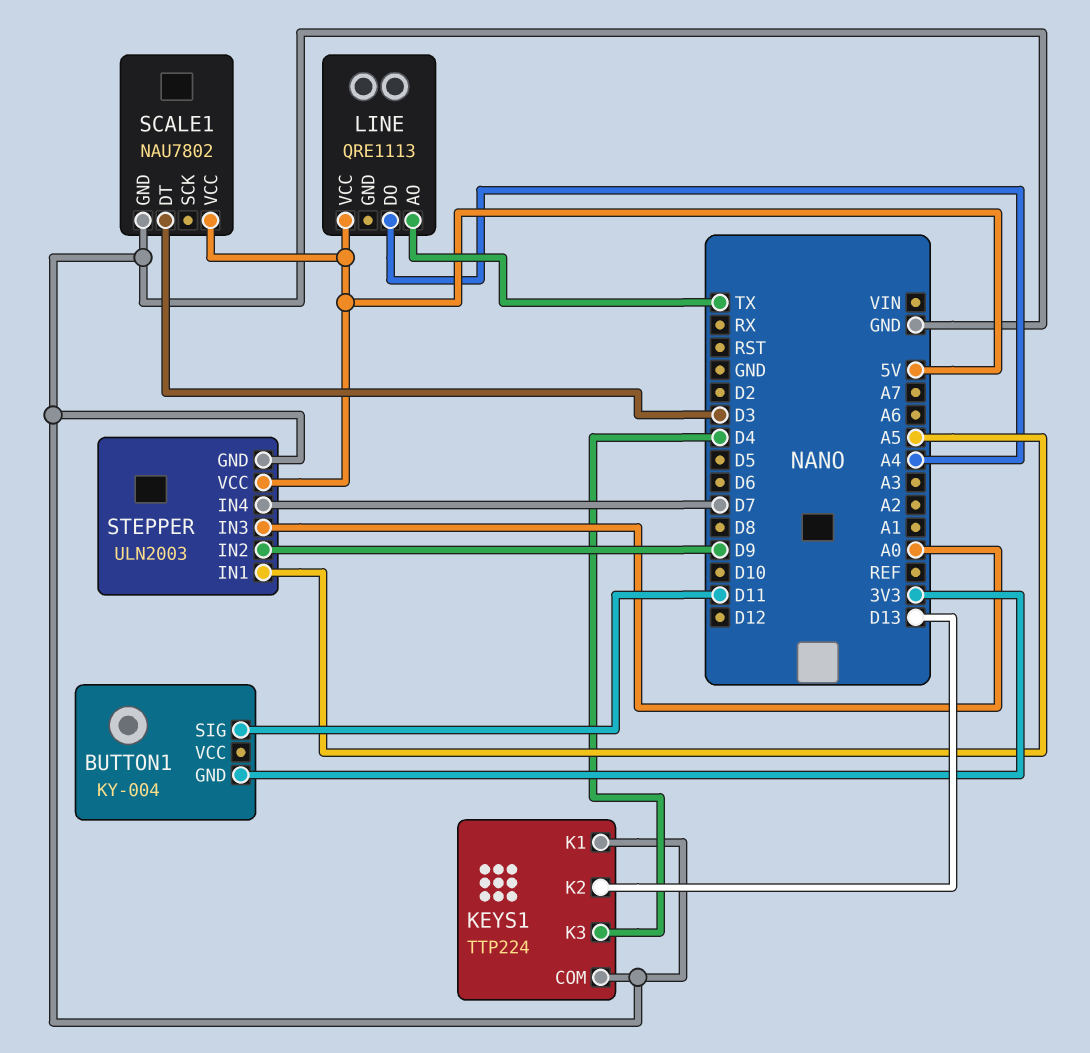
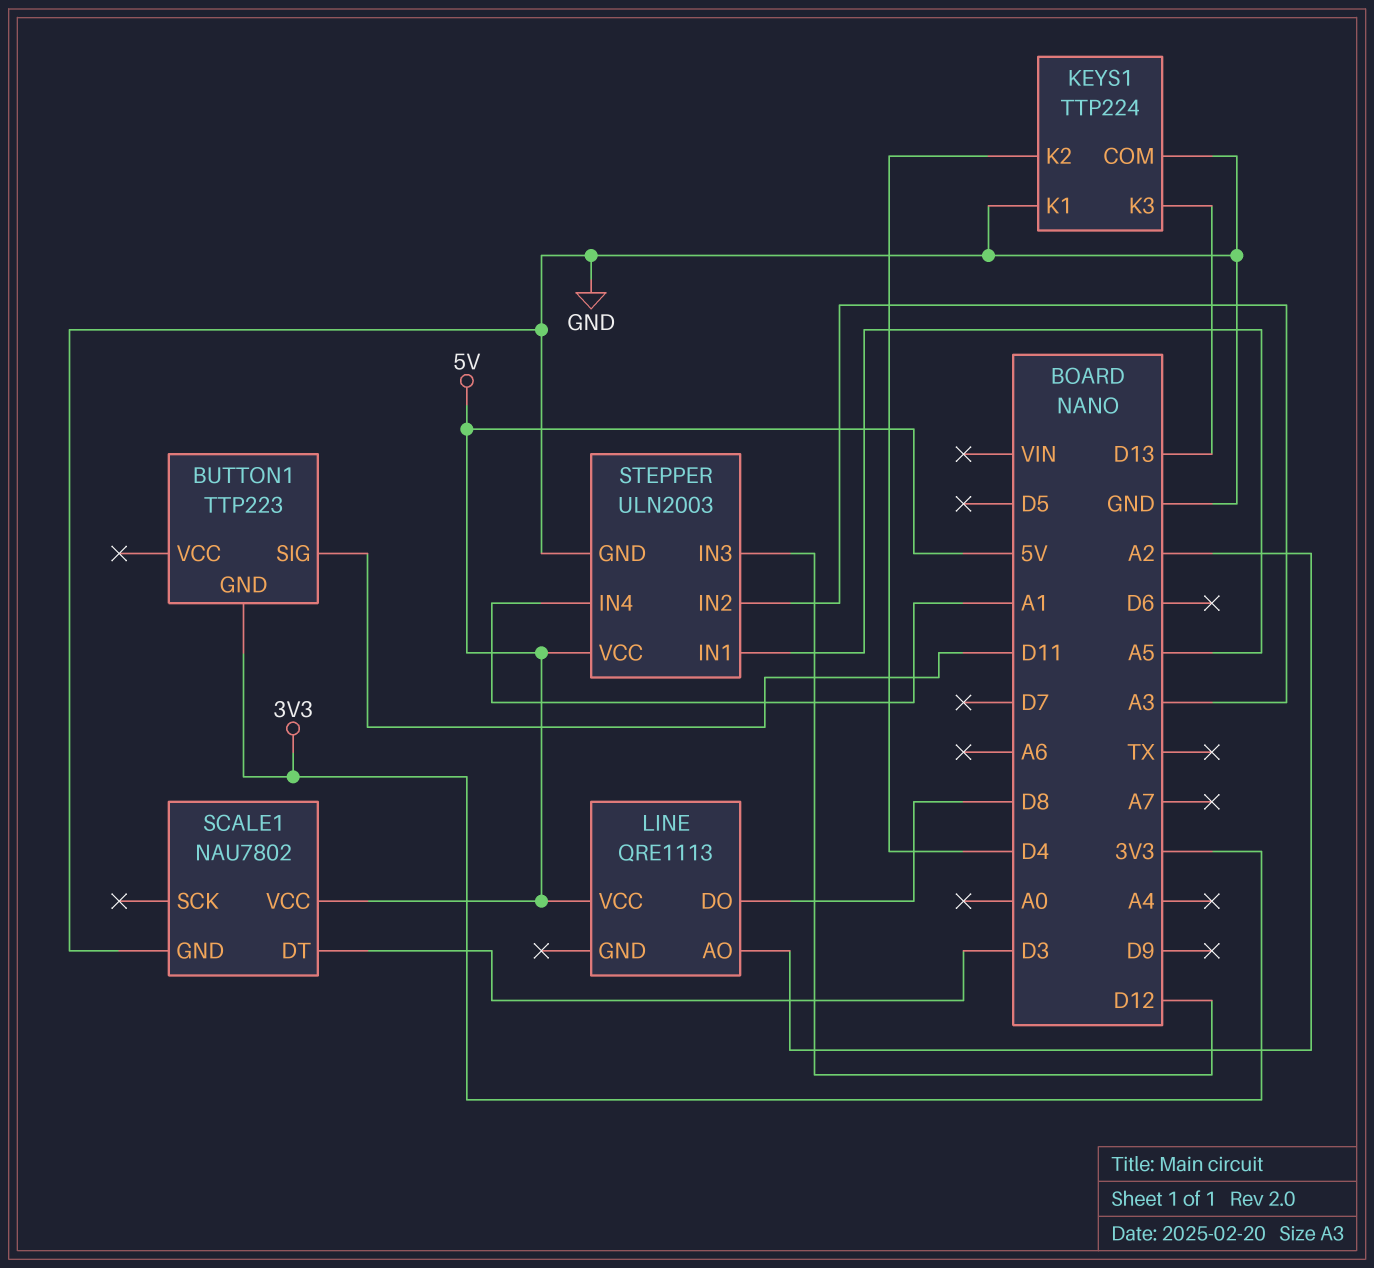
BUTTON1: KY-004 -> TTP223
KEYS1 pin K2: D13 -> D4
KEYS1 pin K3: D4 -> D13
LINE pin AO: TX -> A2
LINE pin DO: A4 -> D8
STEPPER pin IN2: D9 -> A3
STEPPER pin IN3: A0 -> D12
STEPPER pin IN4: D7 -> A1

